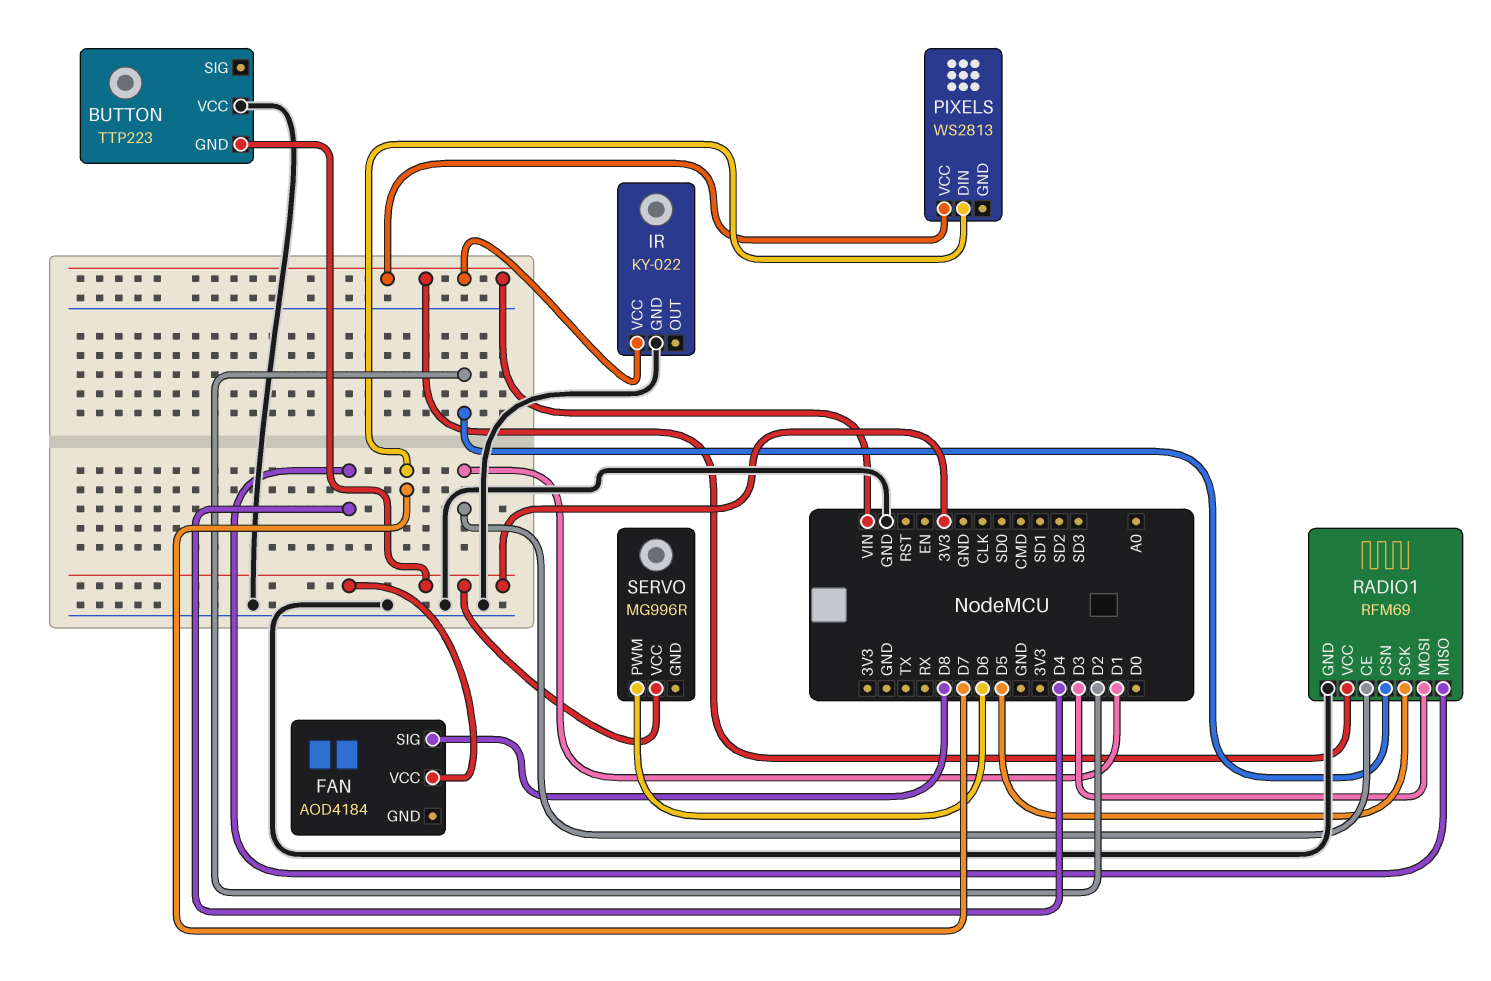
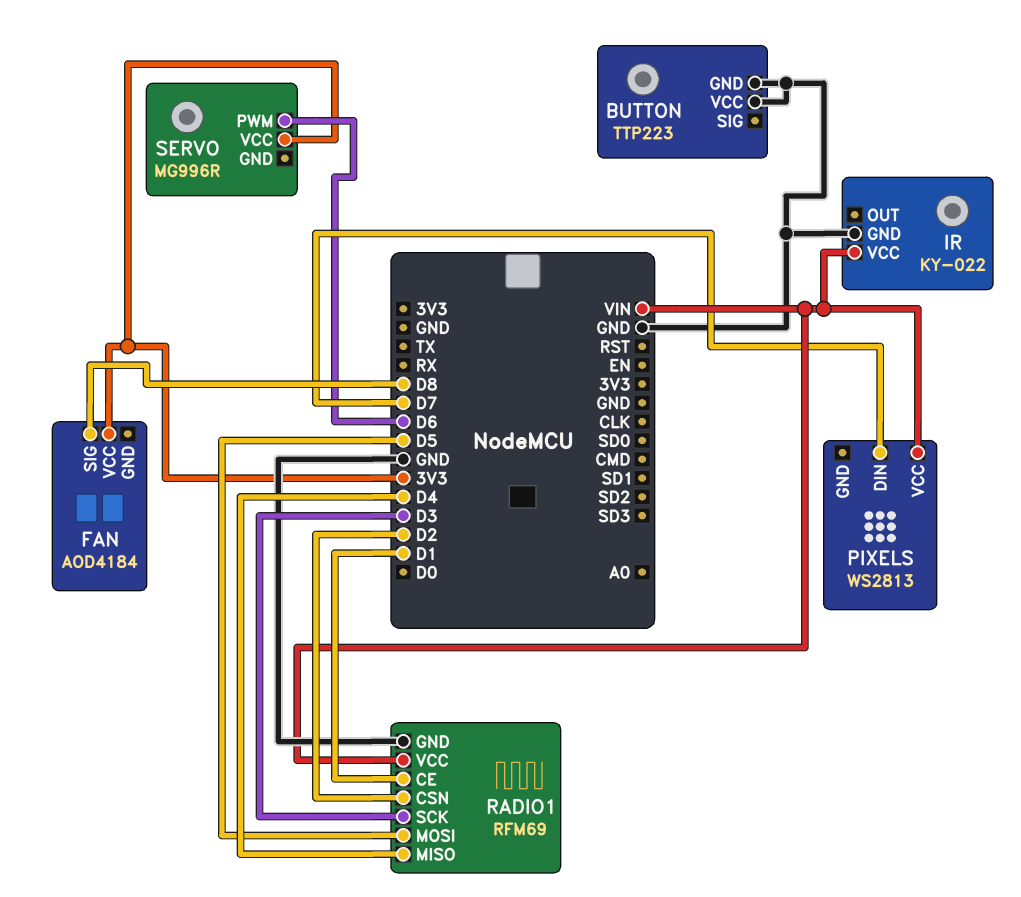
BUTTON pin GND: 3V3 -> GND
RADIO1 pin MOSI: D3 -> D5
RADIO1 pin SCK: D5 -> D3

